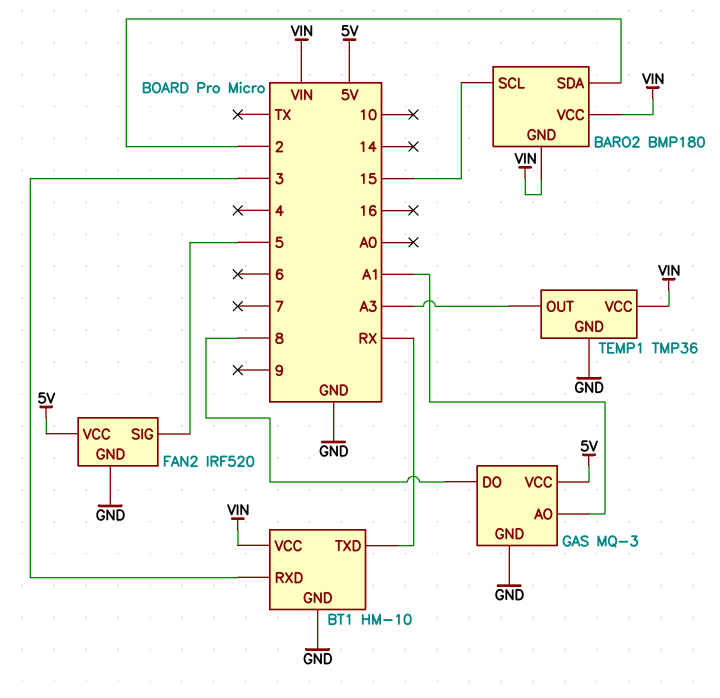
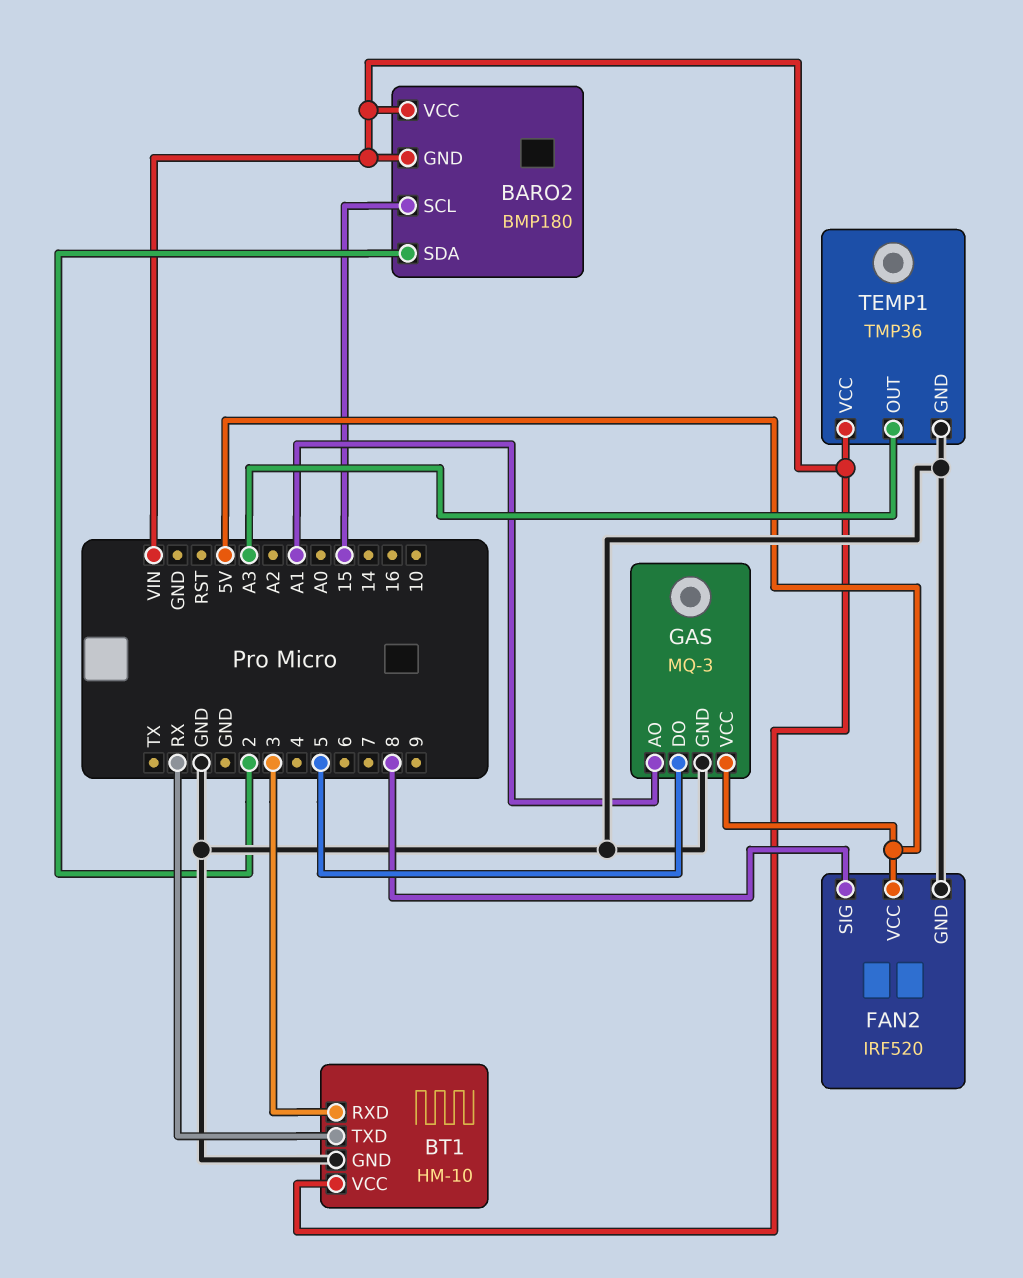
FAN2 pin SIG: 5 -> 8
GAS pin DO: 8 -> 5

